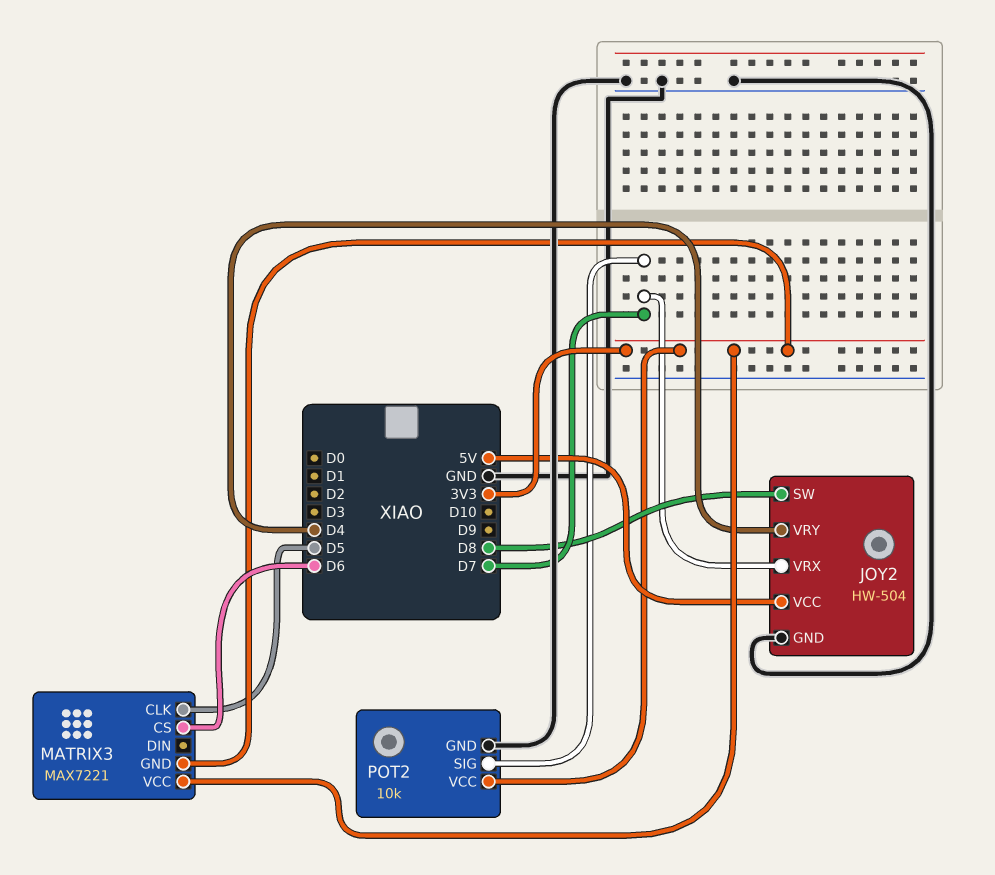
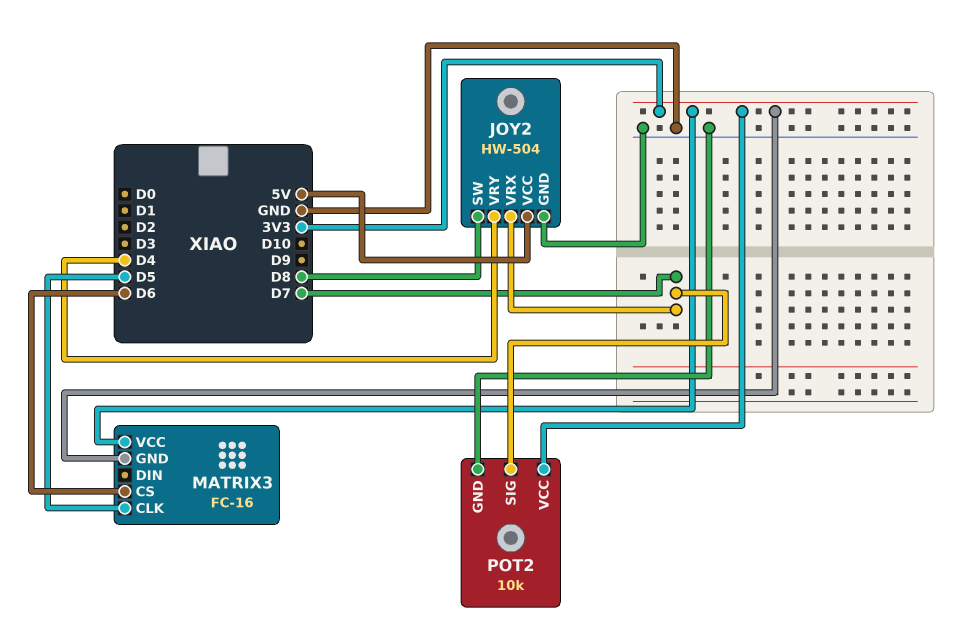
MATRIX3: MAX7221 -> FC-16

